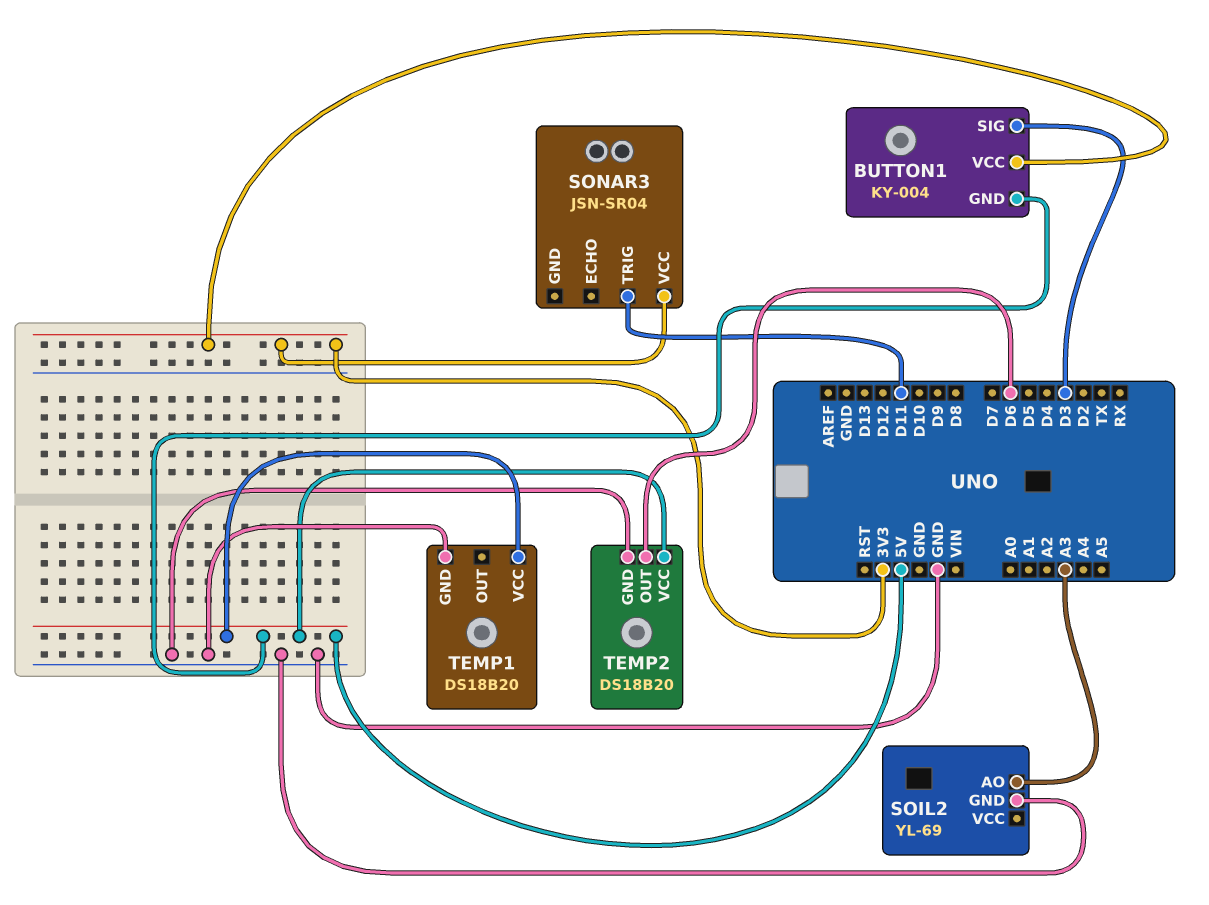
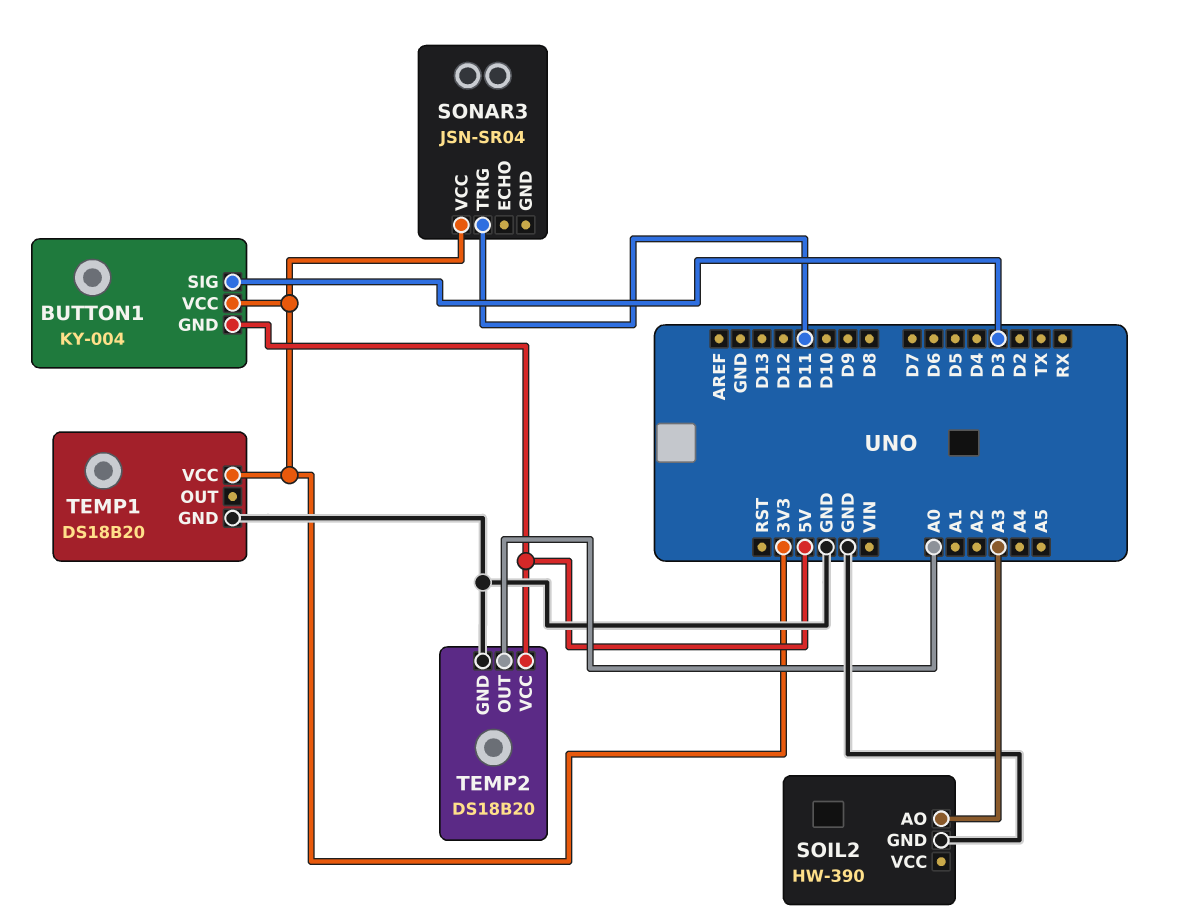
SOIL2: YL-69 -> HW-390
TEMP1 pin VCC: 5V -> 3V3
TEMP2 pin OUT: D6 -> A0

